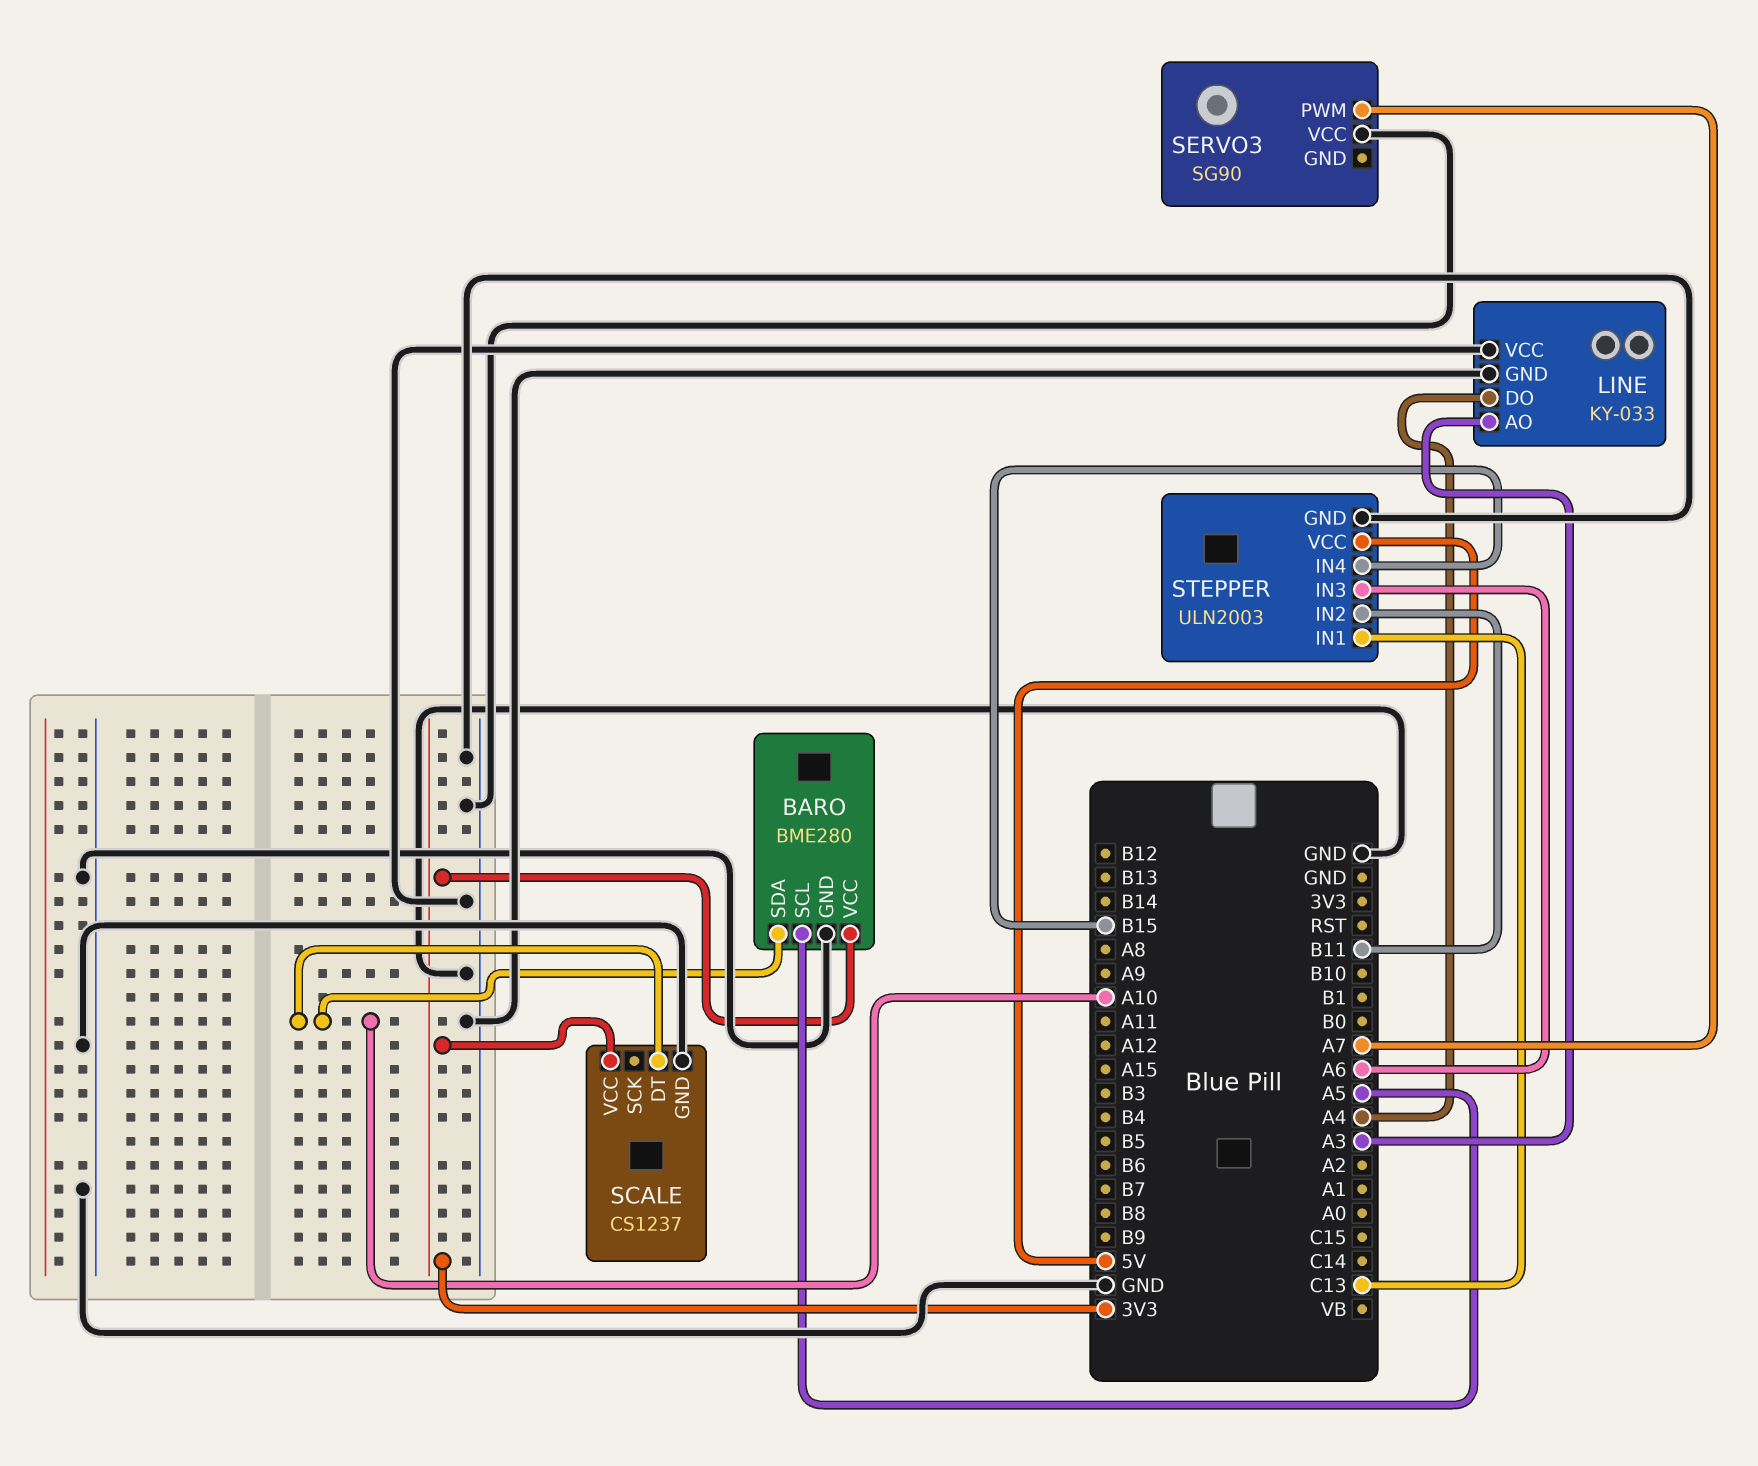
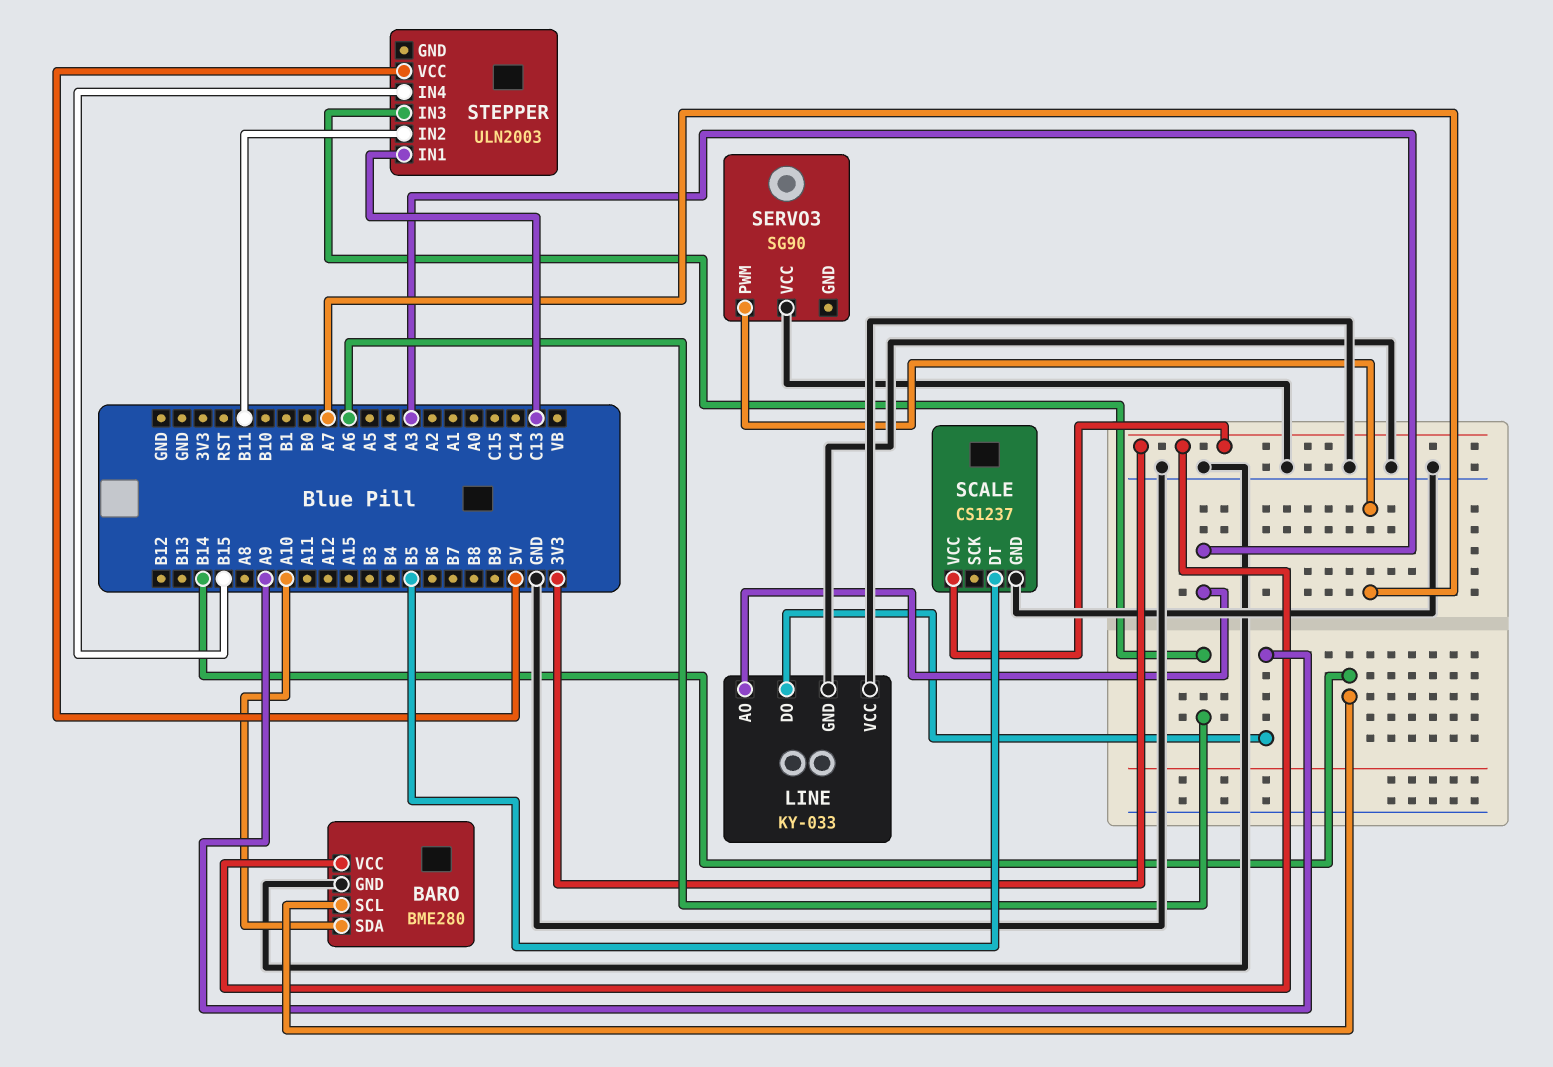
BARO pin SCL: A5 -> B14
LINE pin DO: A4 -> A9
SCALE pin DT: A10 -> B5
STEPPER pin GND: GND -> none

